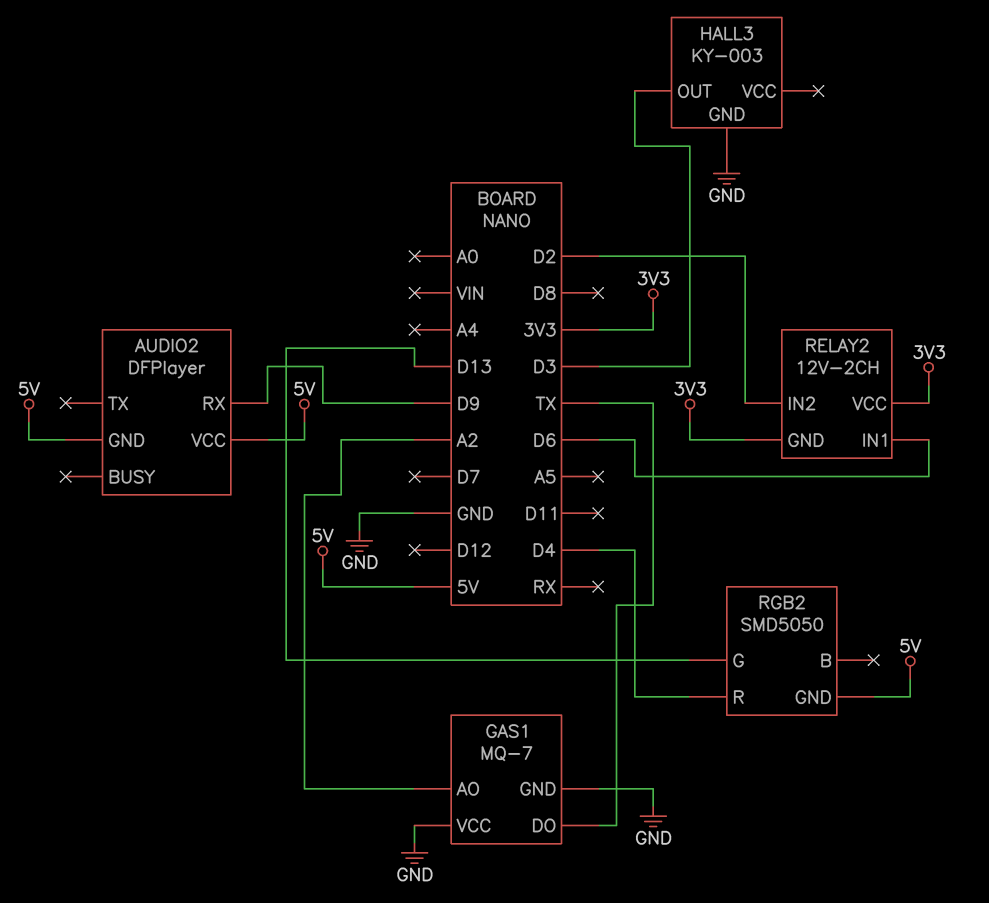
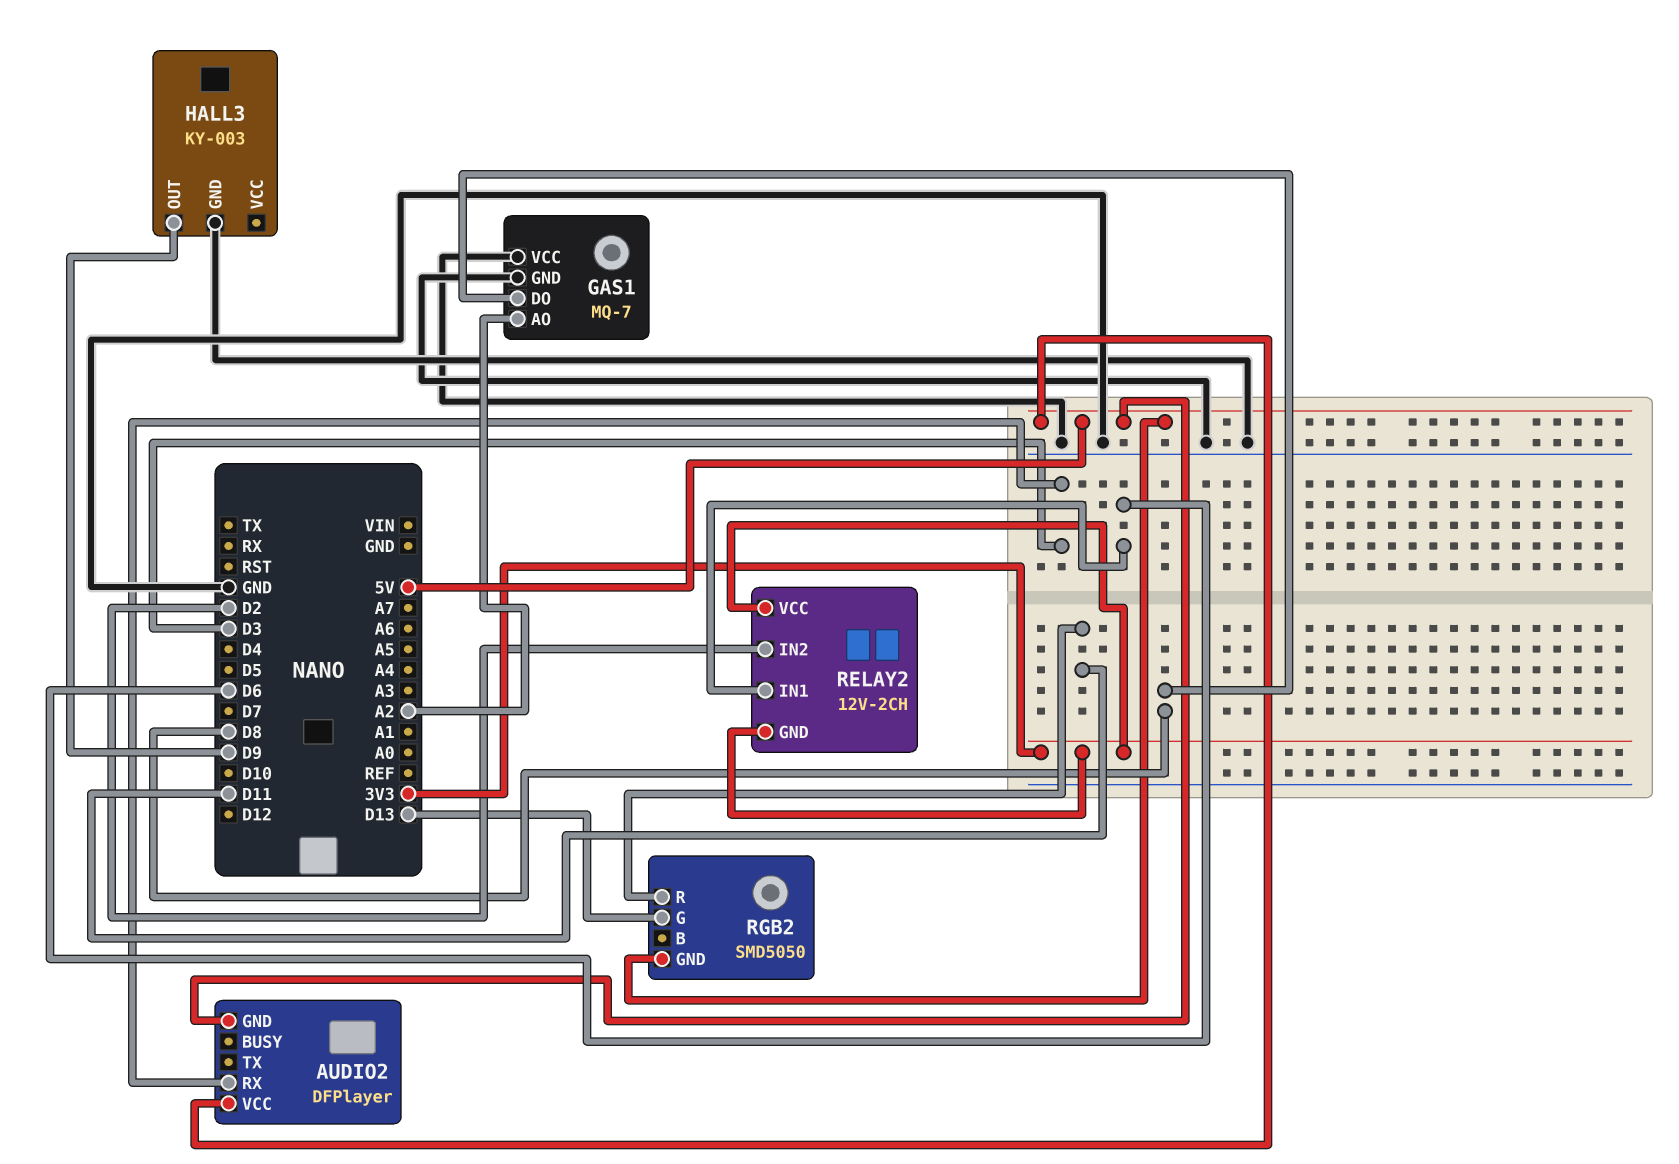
AUDIO2 pin RX: D9 -> D3
GAS1 pin DO: TX -> D8
HALL3 pin OUT: D3 -> D9
RGB2 pin R: D4 -> D11

